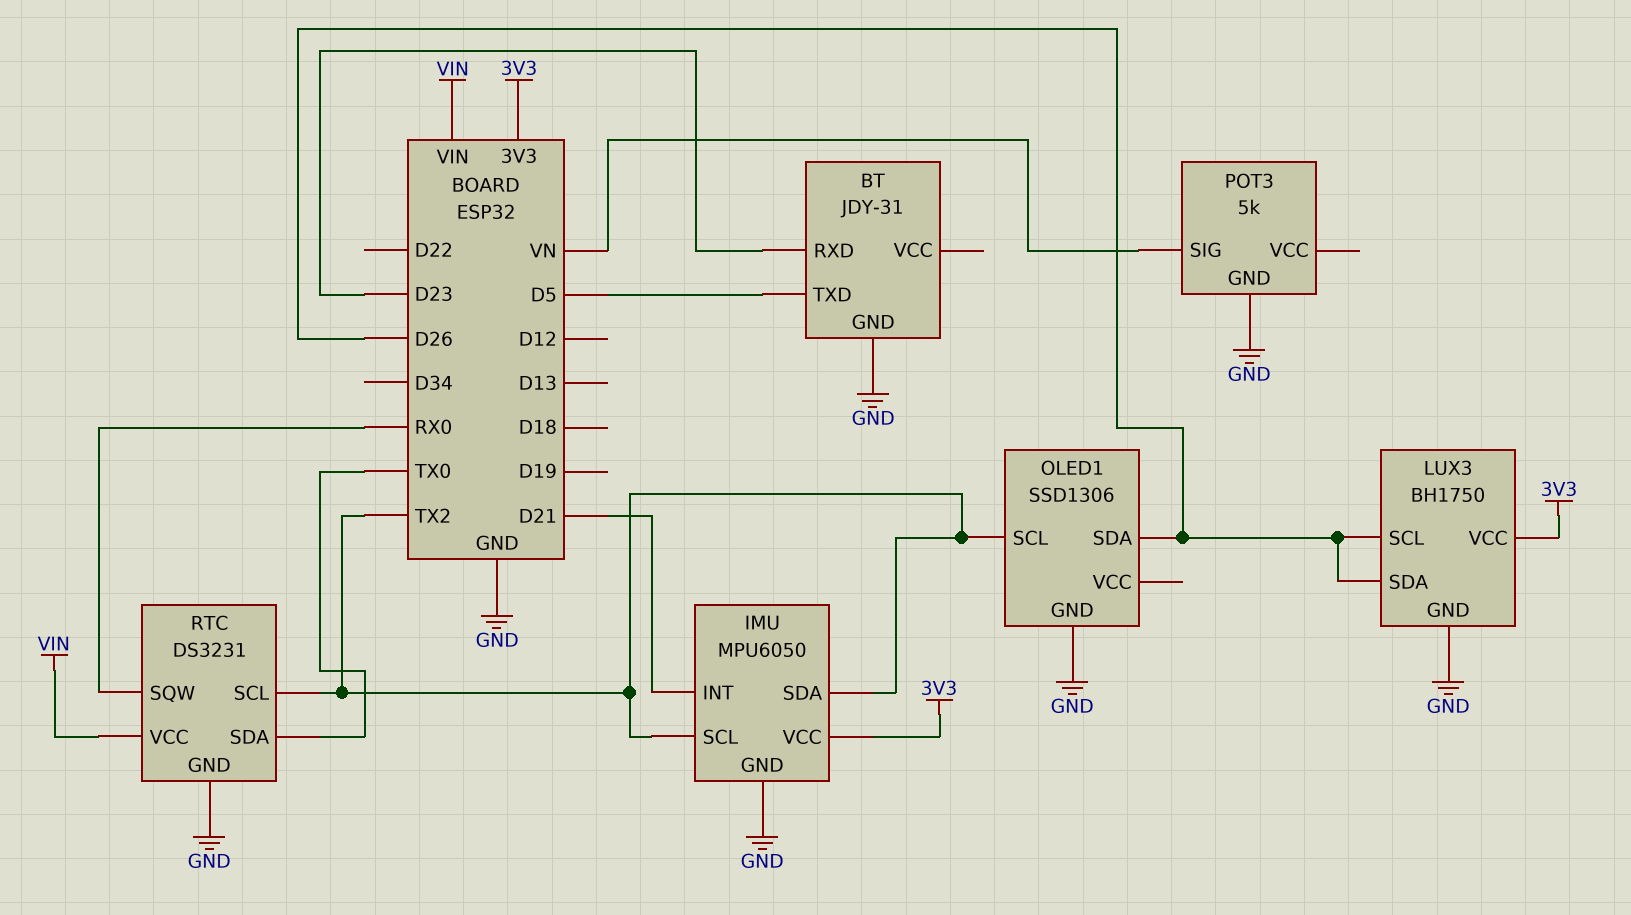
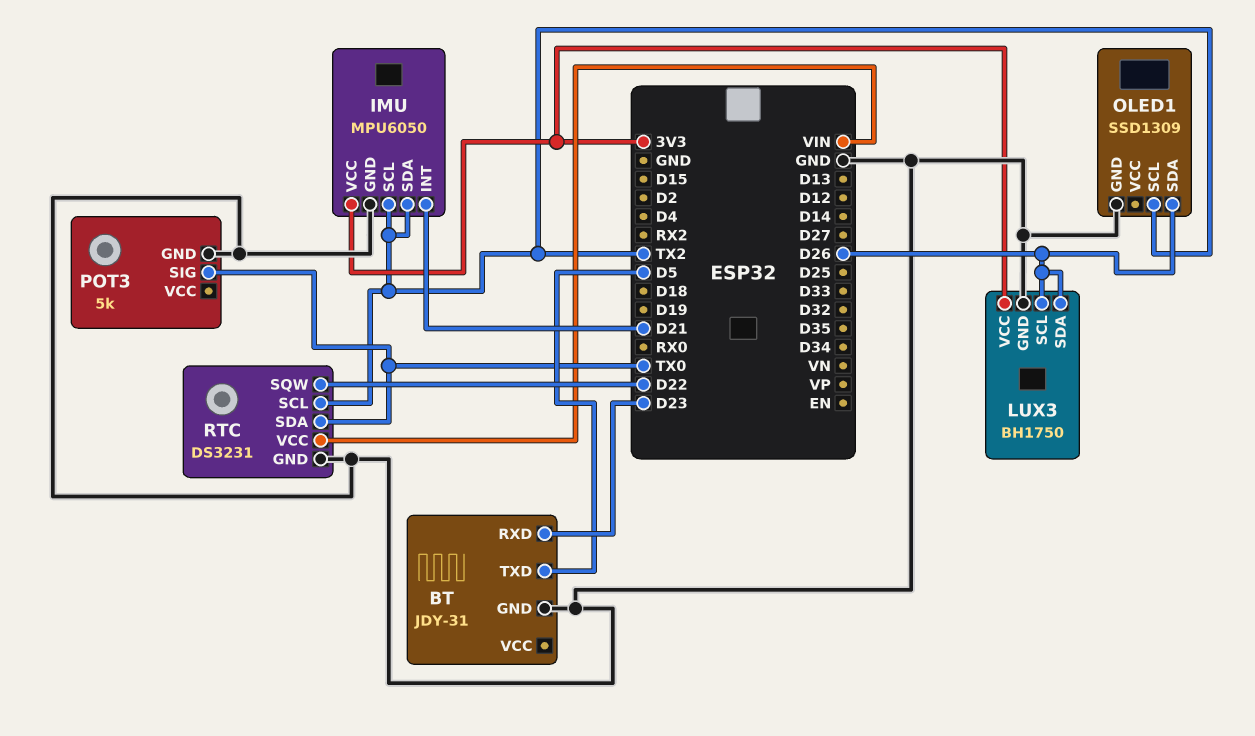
OLED1: SSD1306 -> SSD1309
POT3 pin SIG: VN -> TX0
RTC pin SQW: RX0 -> D22

